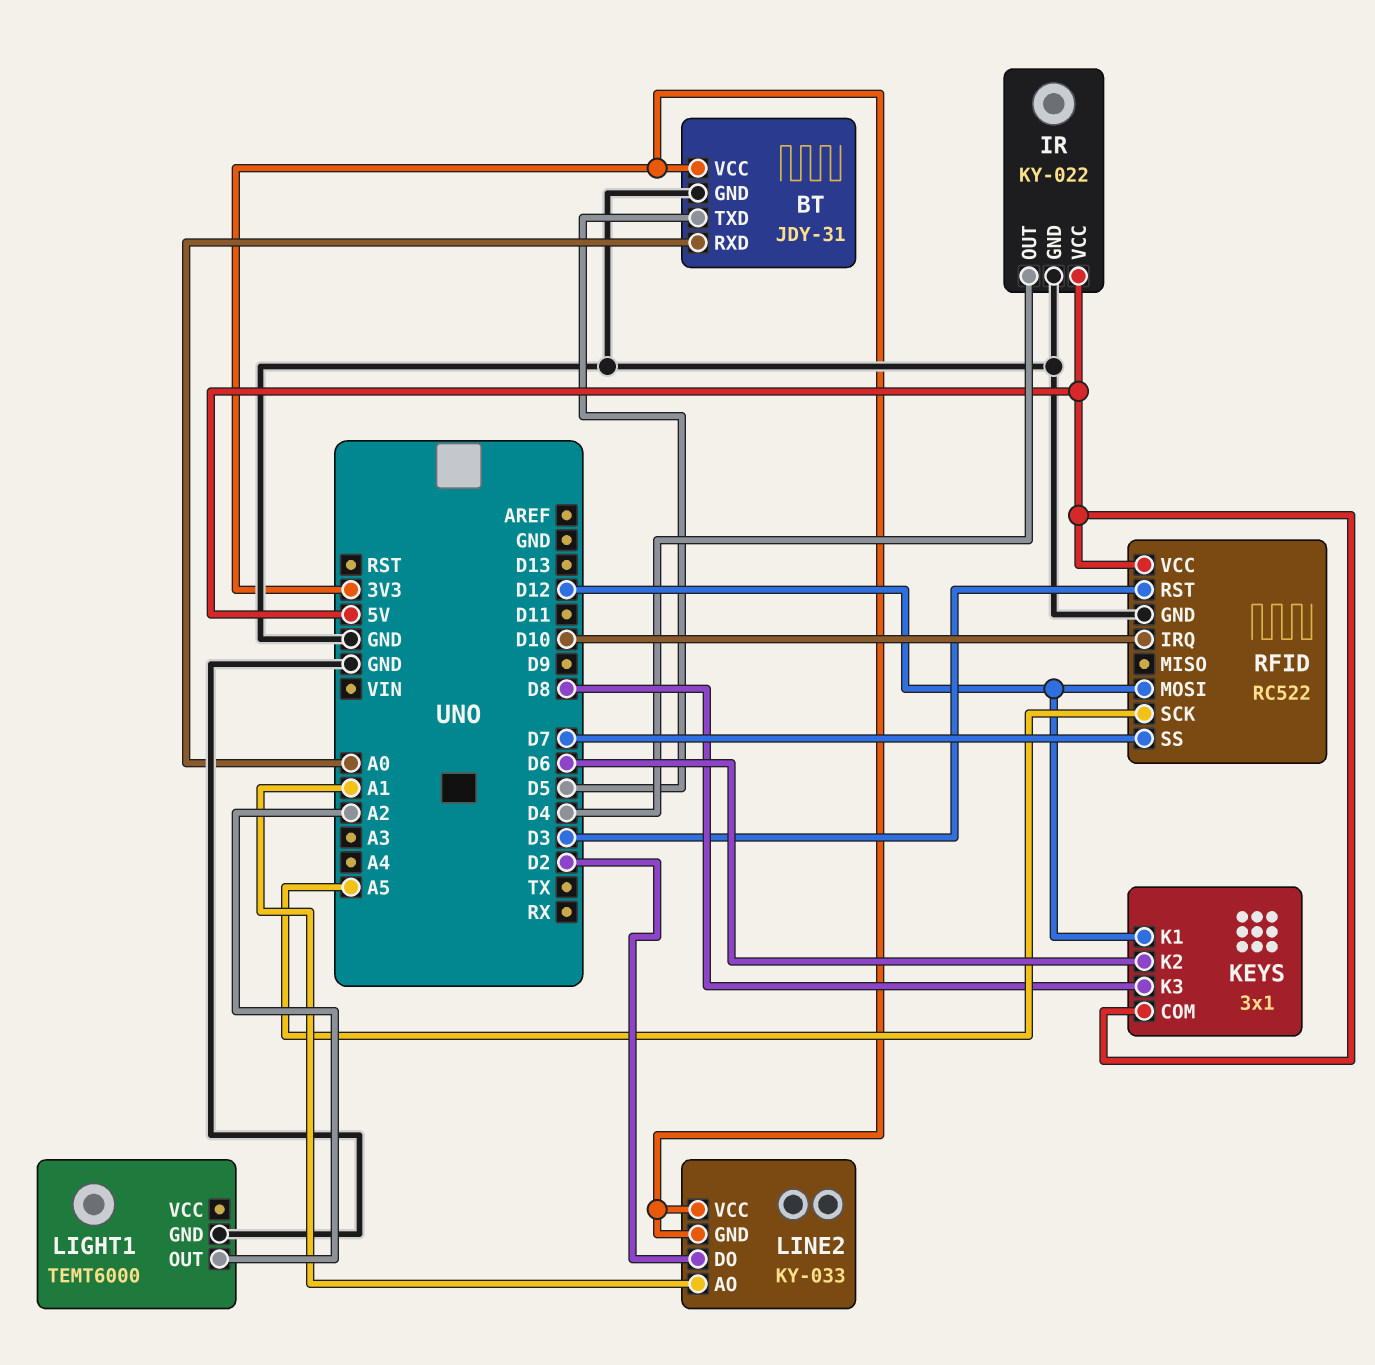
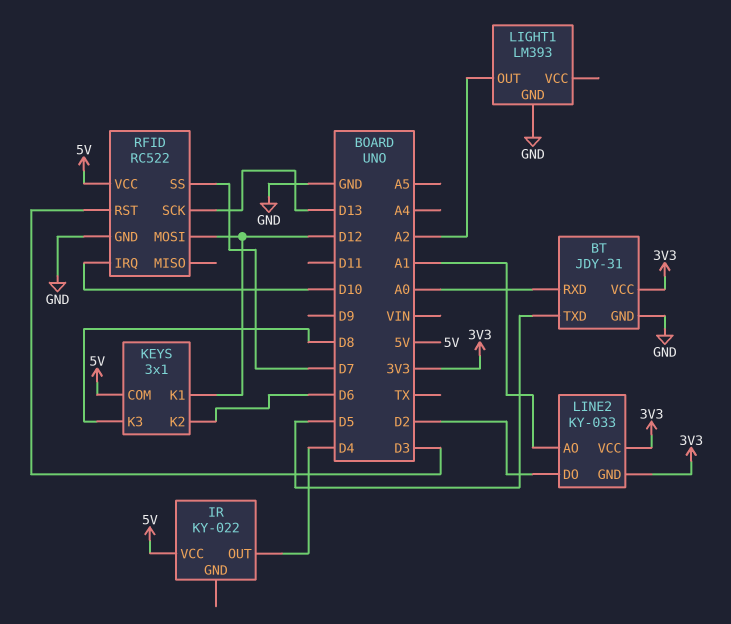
IR pin GND: GND -> none
LIGHT1: TEMT6000 -> LM393
RFID pin SCK: A5 -> D13

